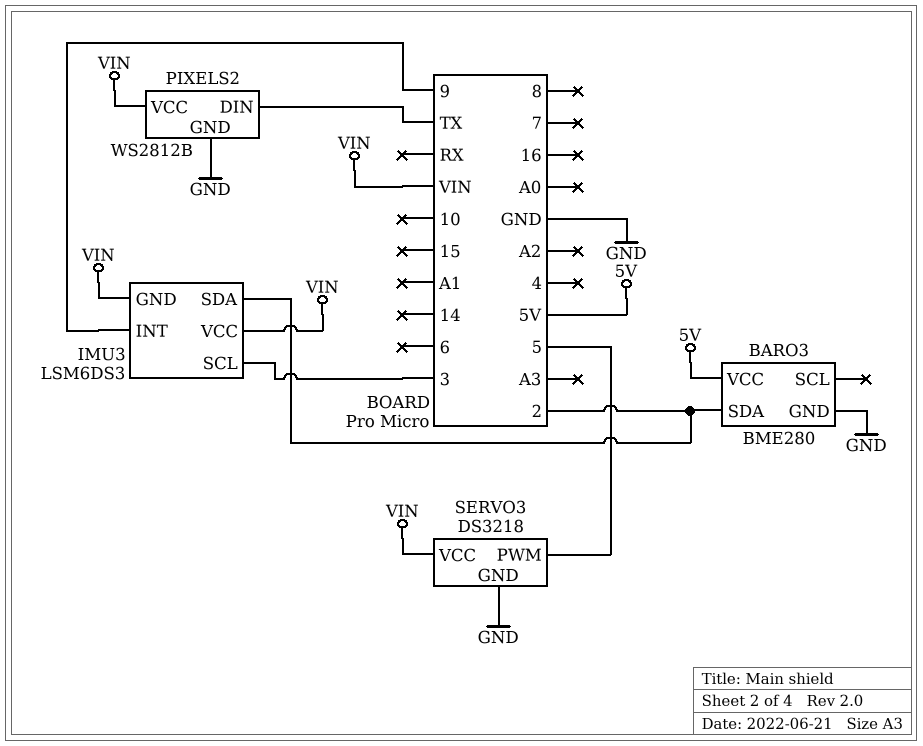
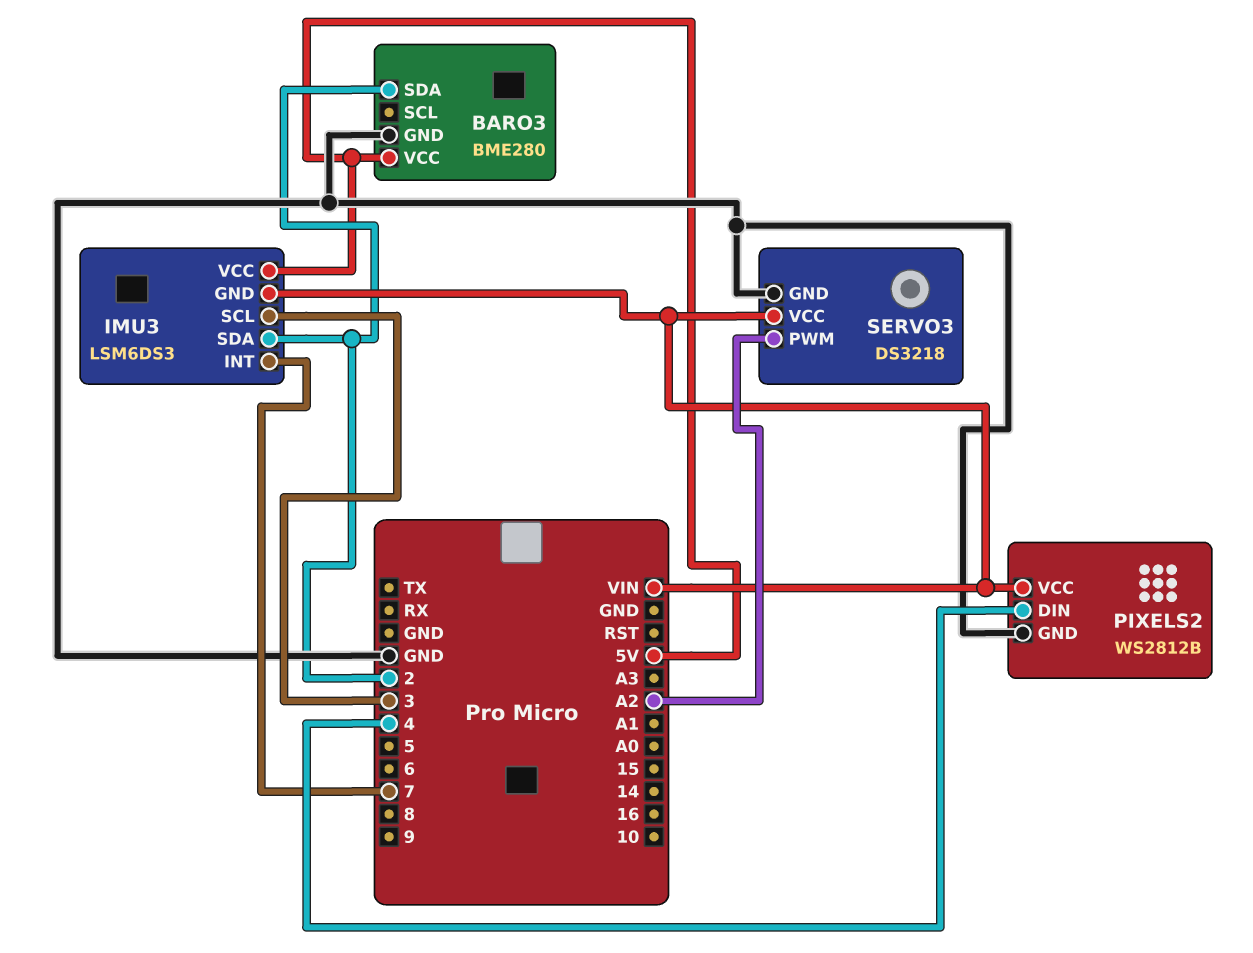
IMU3 pin INT: 9 -> 7
IMU3 pin VCC: VIN -> 5V
PIXELS2 pin DIN: TX -> 4
SERVO3 pin PWM: 5 -> A2

